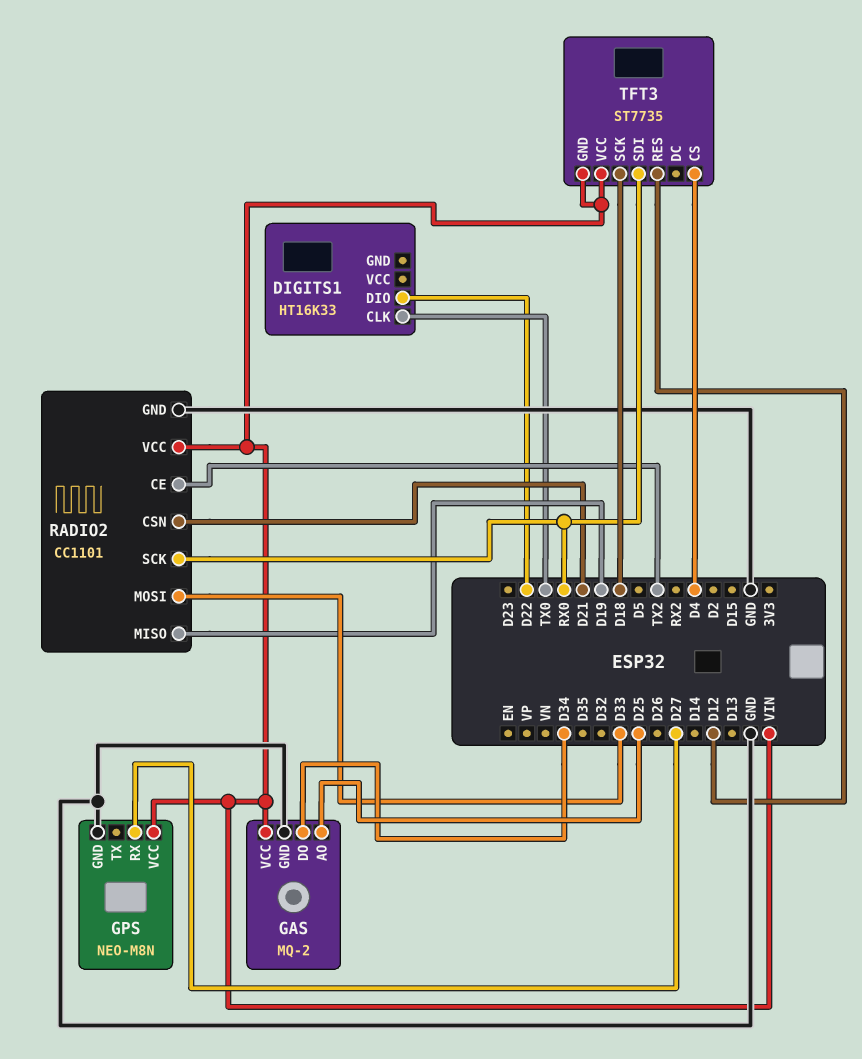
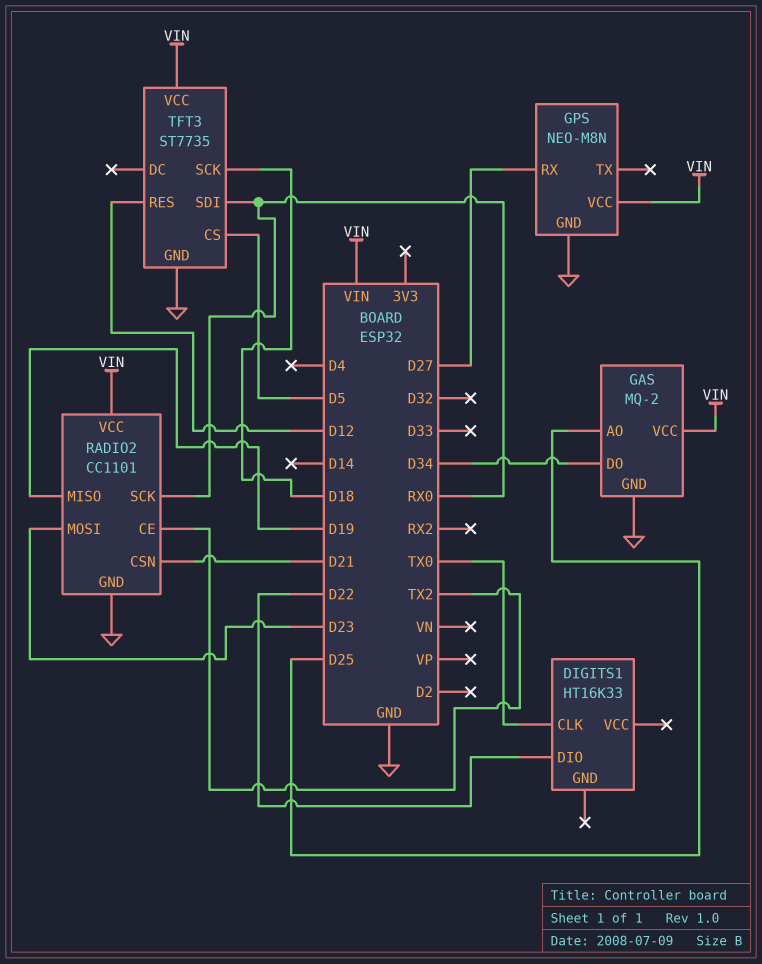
RADIO2 pin MOSI: D33 -> D23
TFT3 pin CS: D4 -> D5
TFT3 pin GND: VIN -> GND

